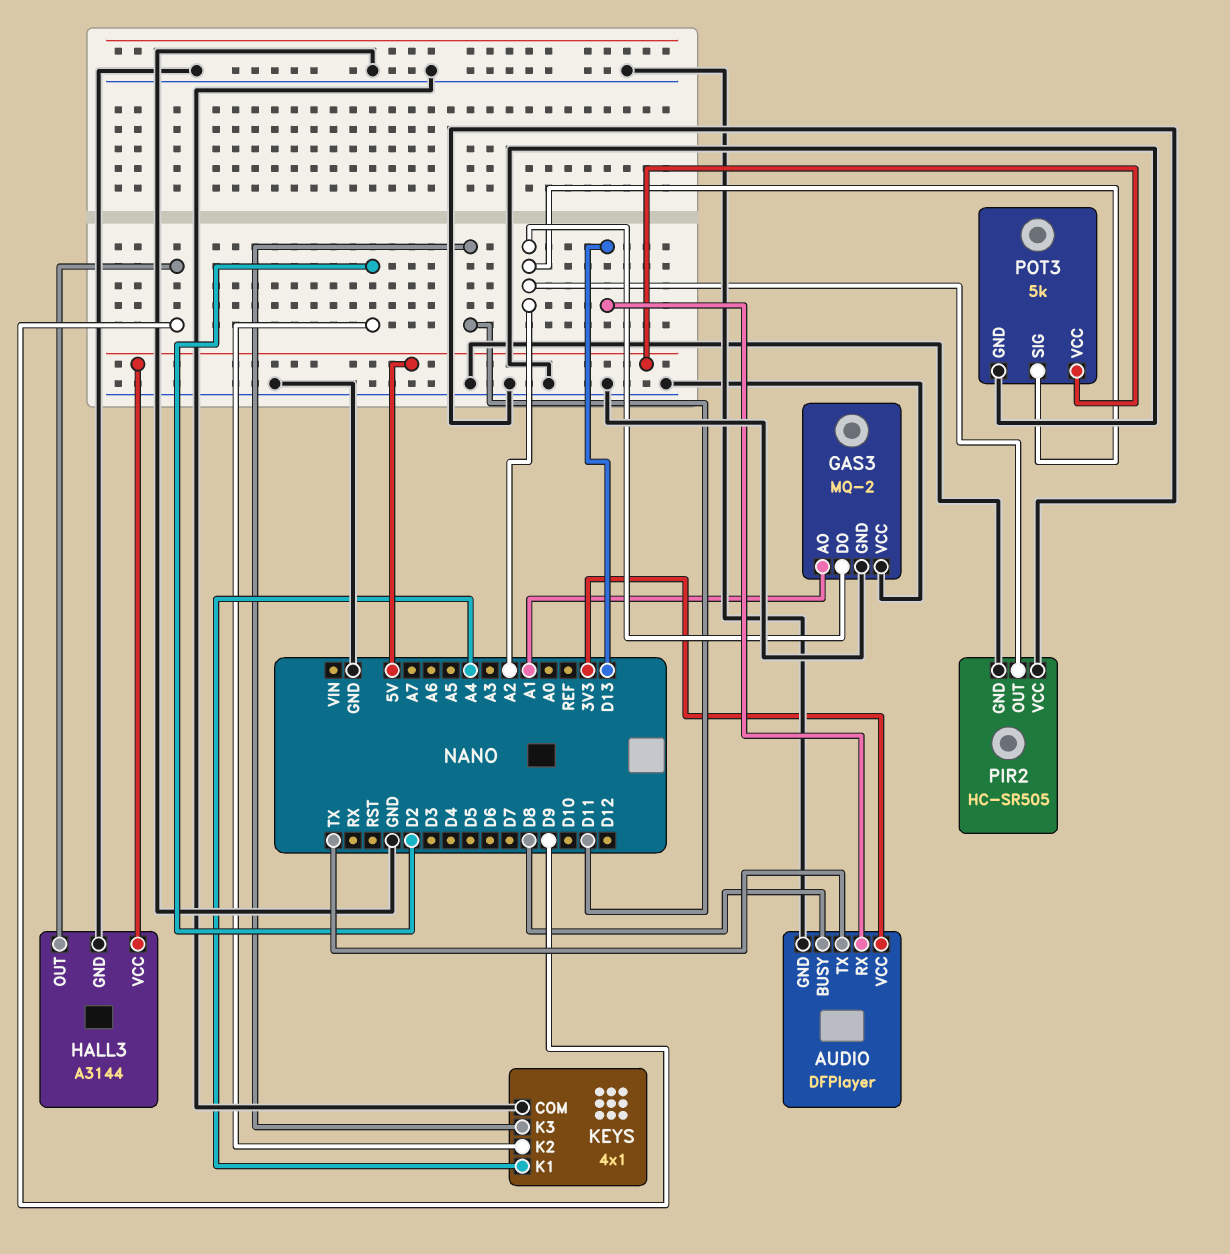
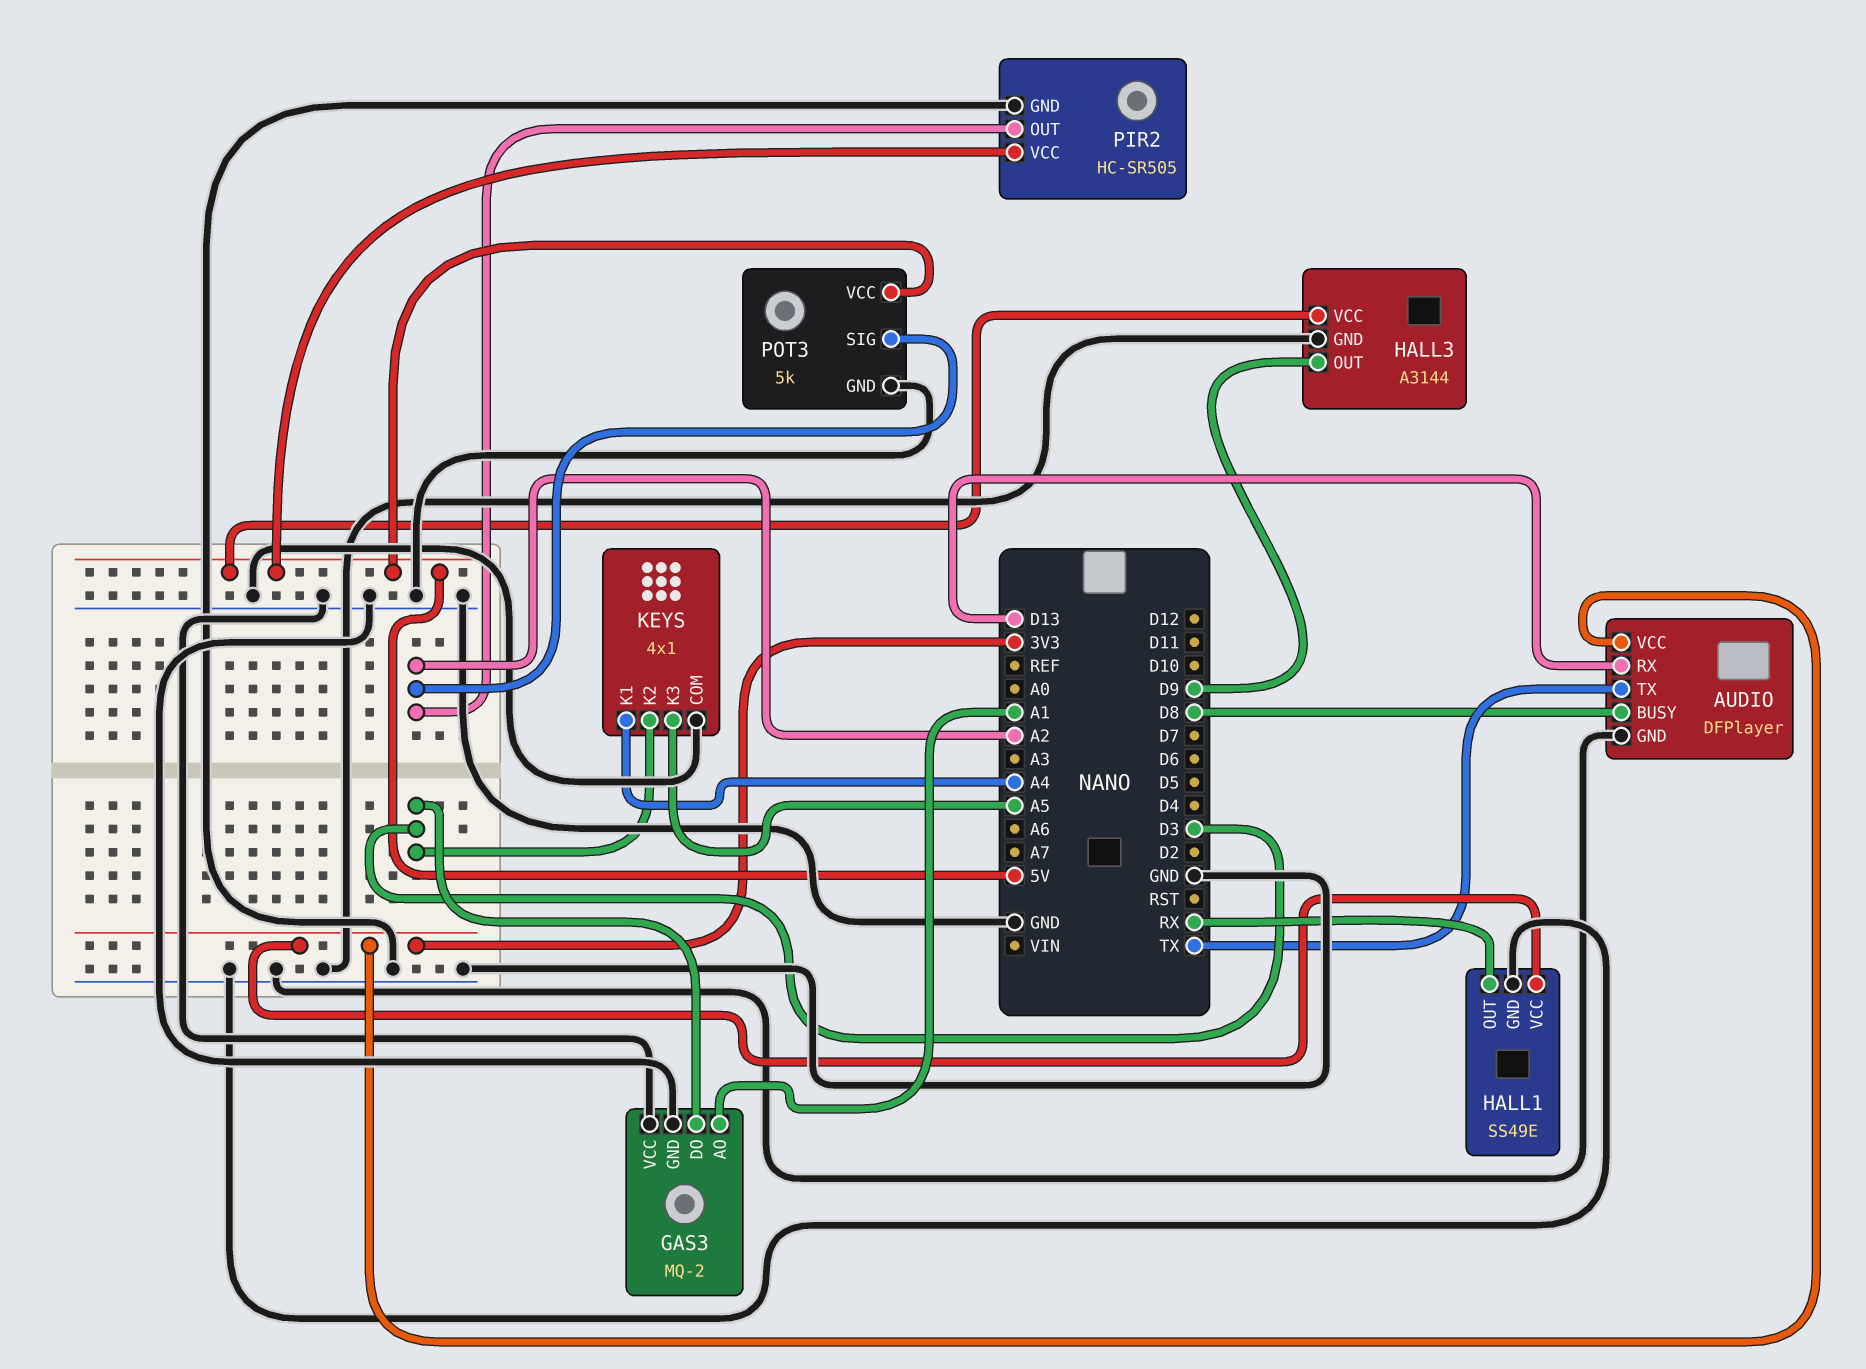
GAS3 pin DO: A2 -> D3
HALL1: none -> SS49E
HALL1 pin GND: none -> GND
HALL1 pin OUT: none -> RX
HALL1 pin VCC: none -> 3V3
KEYS pin K2: D2 -> D3
KEYS pin K3: D11 -> A5
PIR2 pin VCC: GND -> 5V

